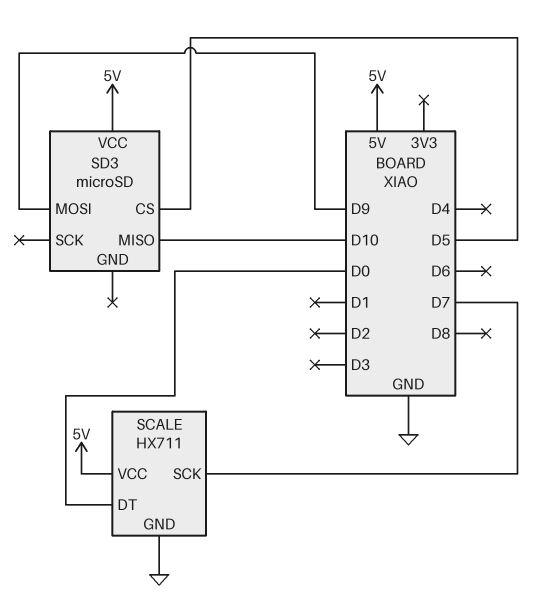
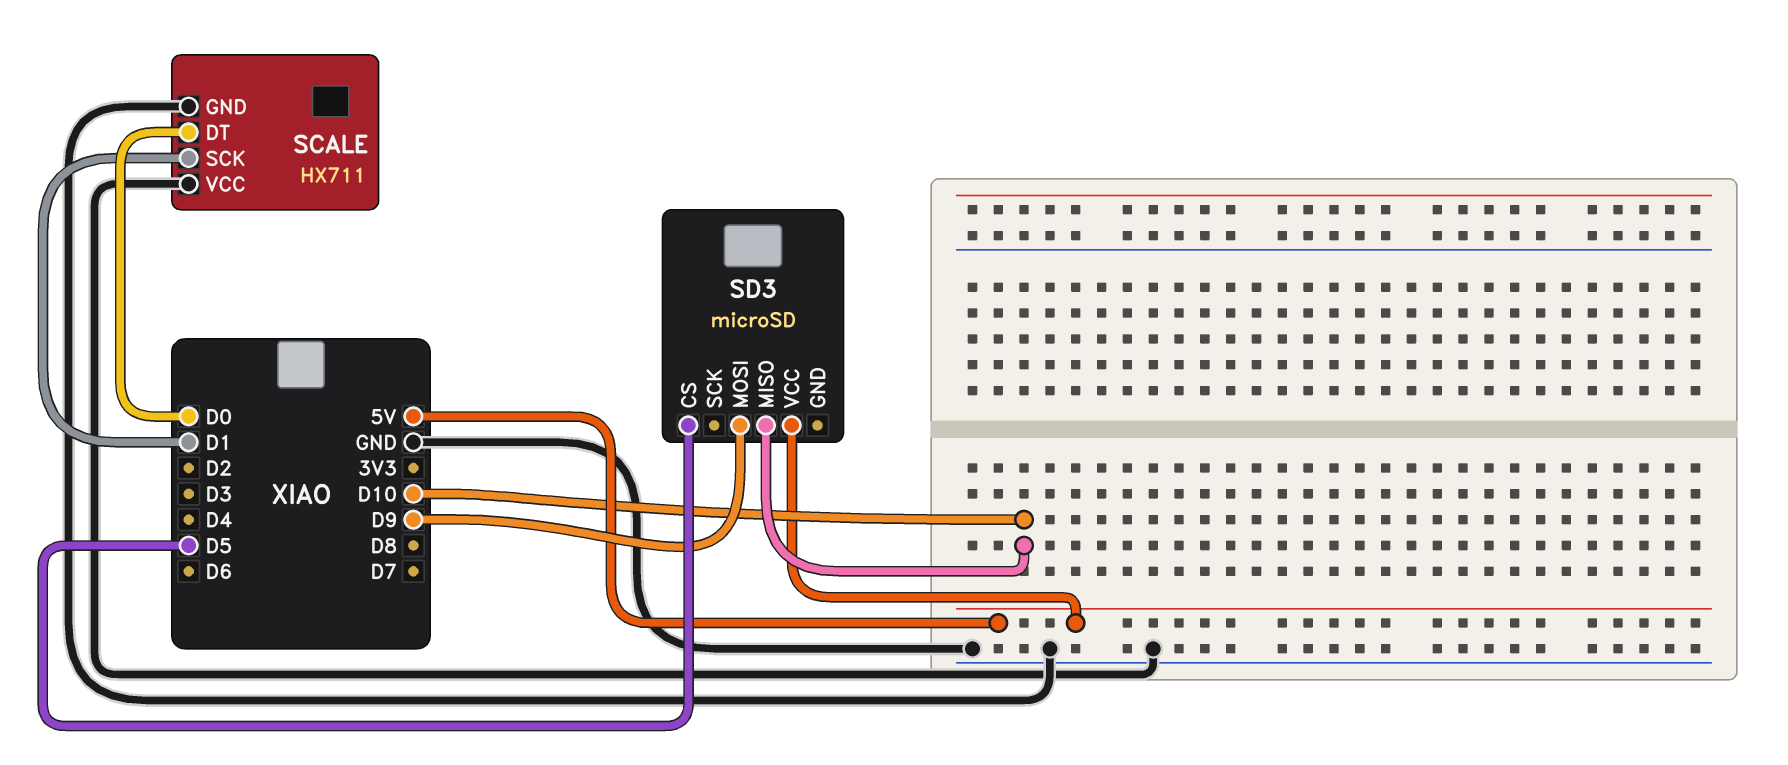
SCALE pin SCK: D7 -> D1
SCALE pin VCC: 5V -> GND

